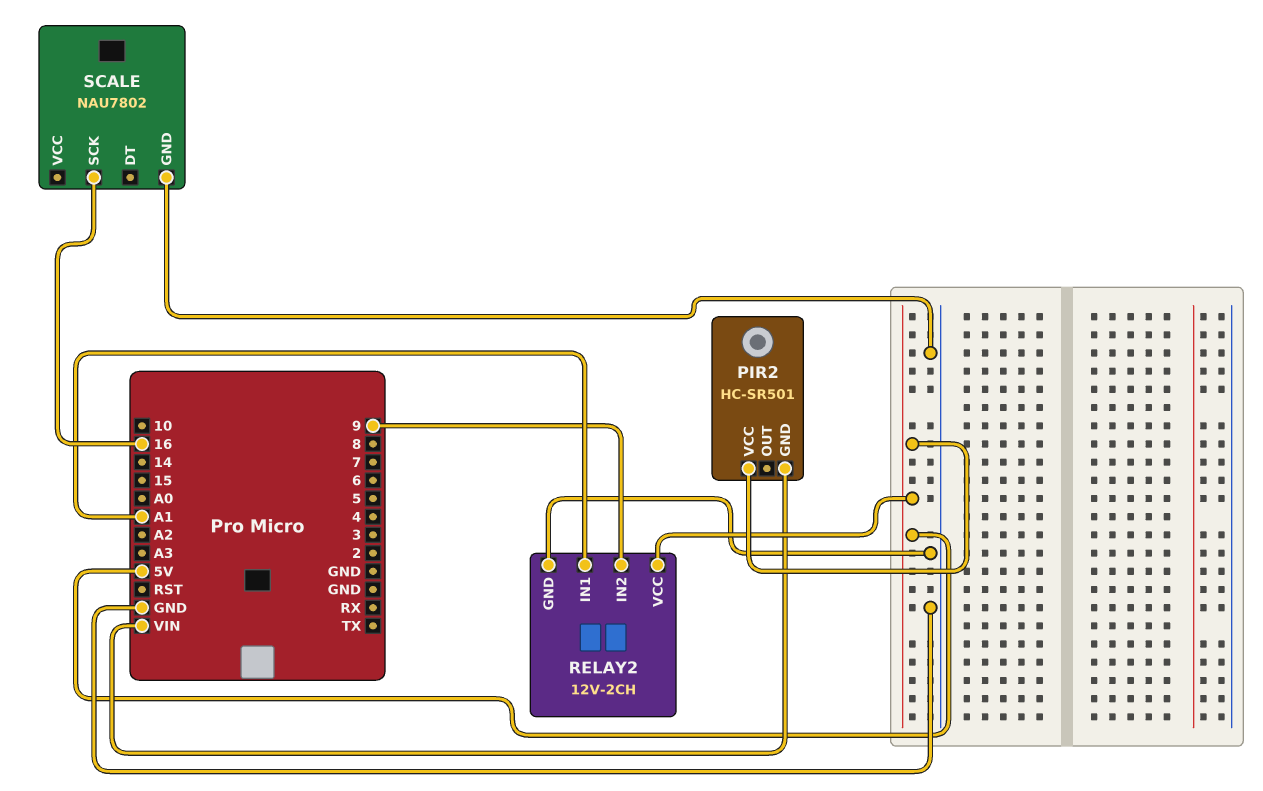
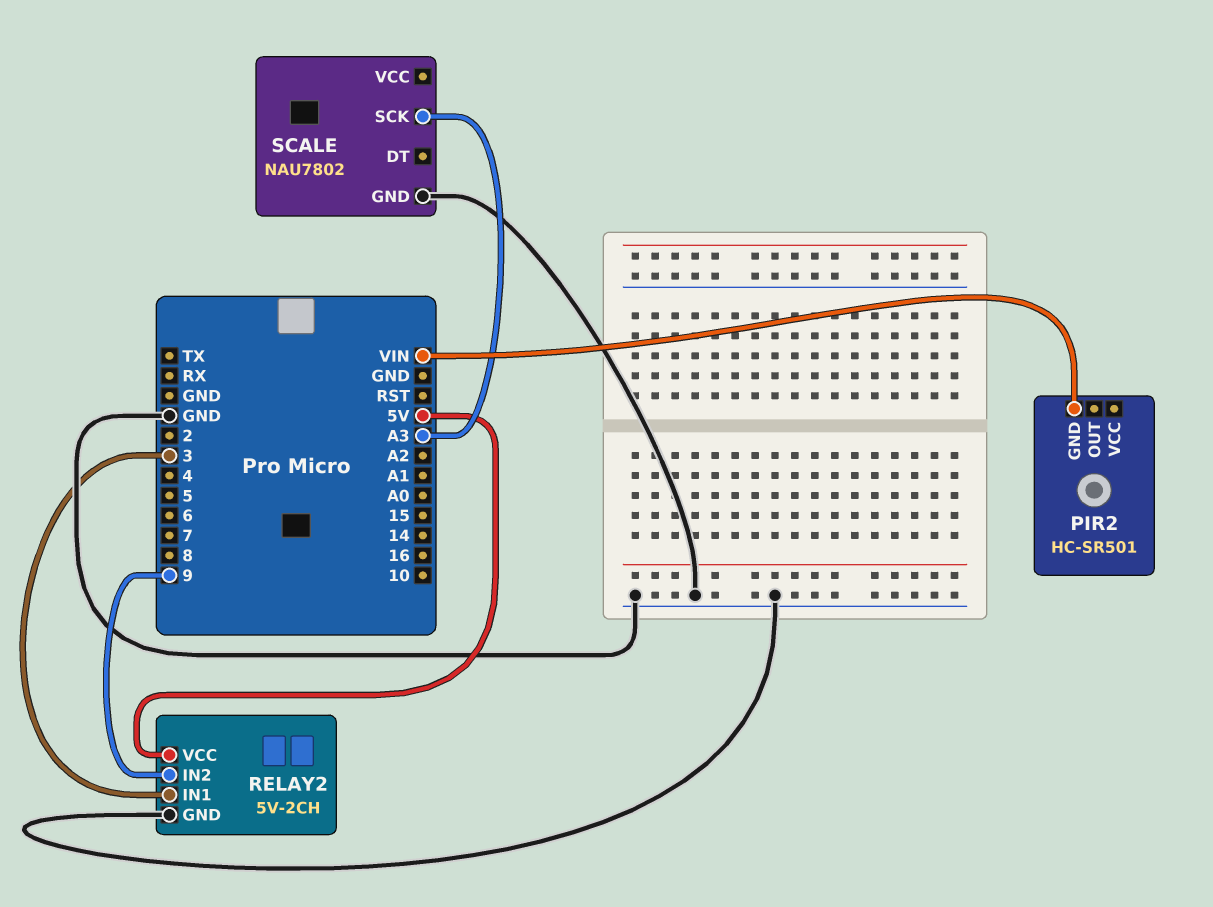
PIR2 pin VCC: 5V -> none
RELAY2: 12V-2CH -> 5V-2CH
RELAY2 pin IN1: A1 -> 3
SCALE pin SCK: 16 -> A3

